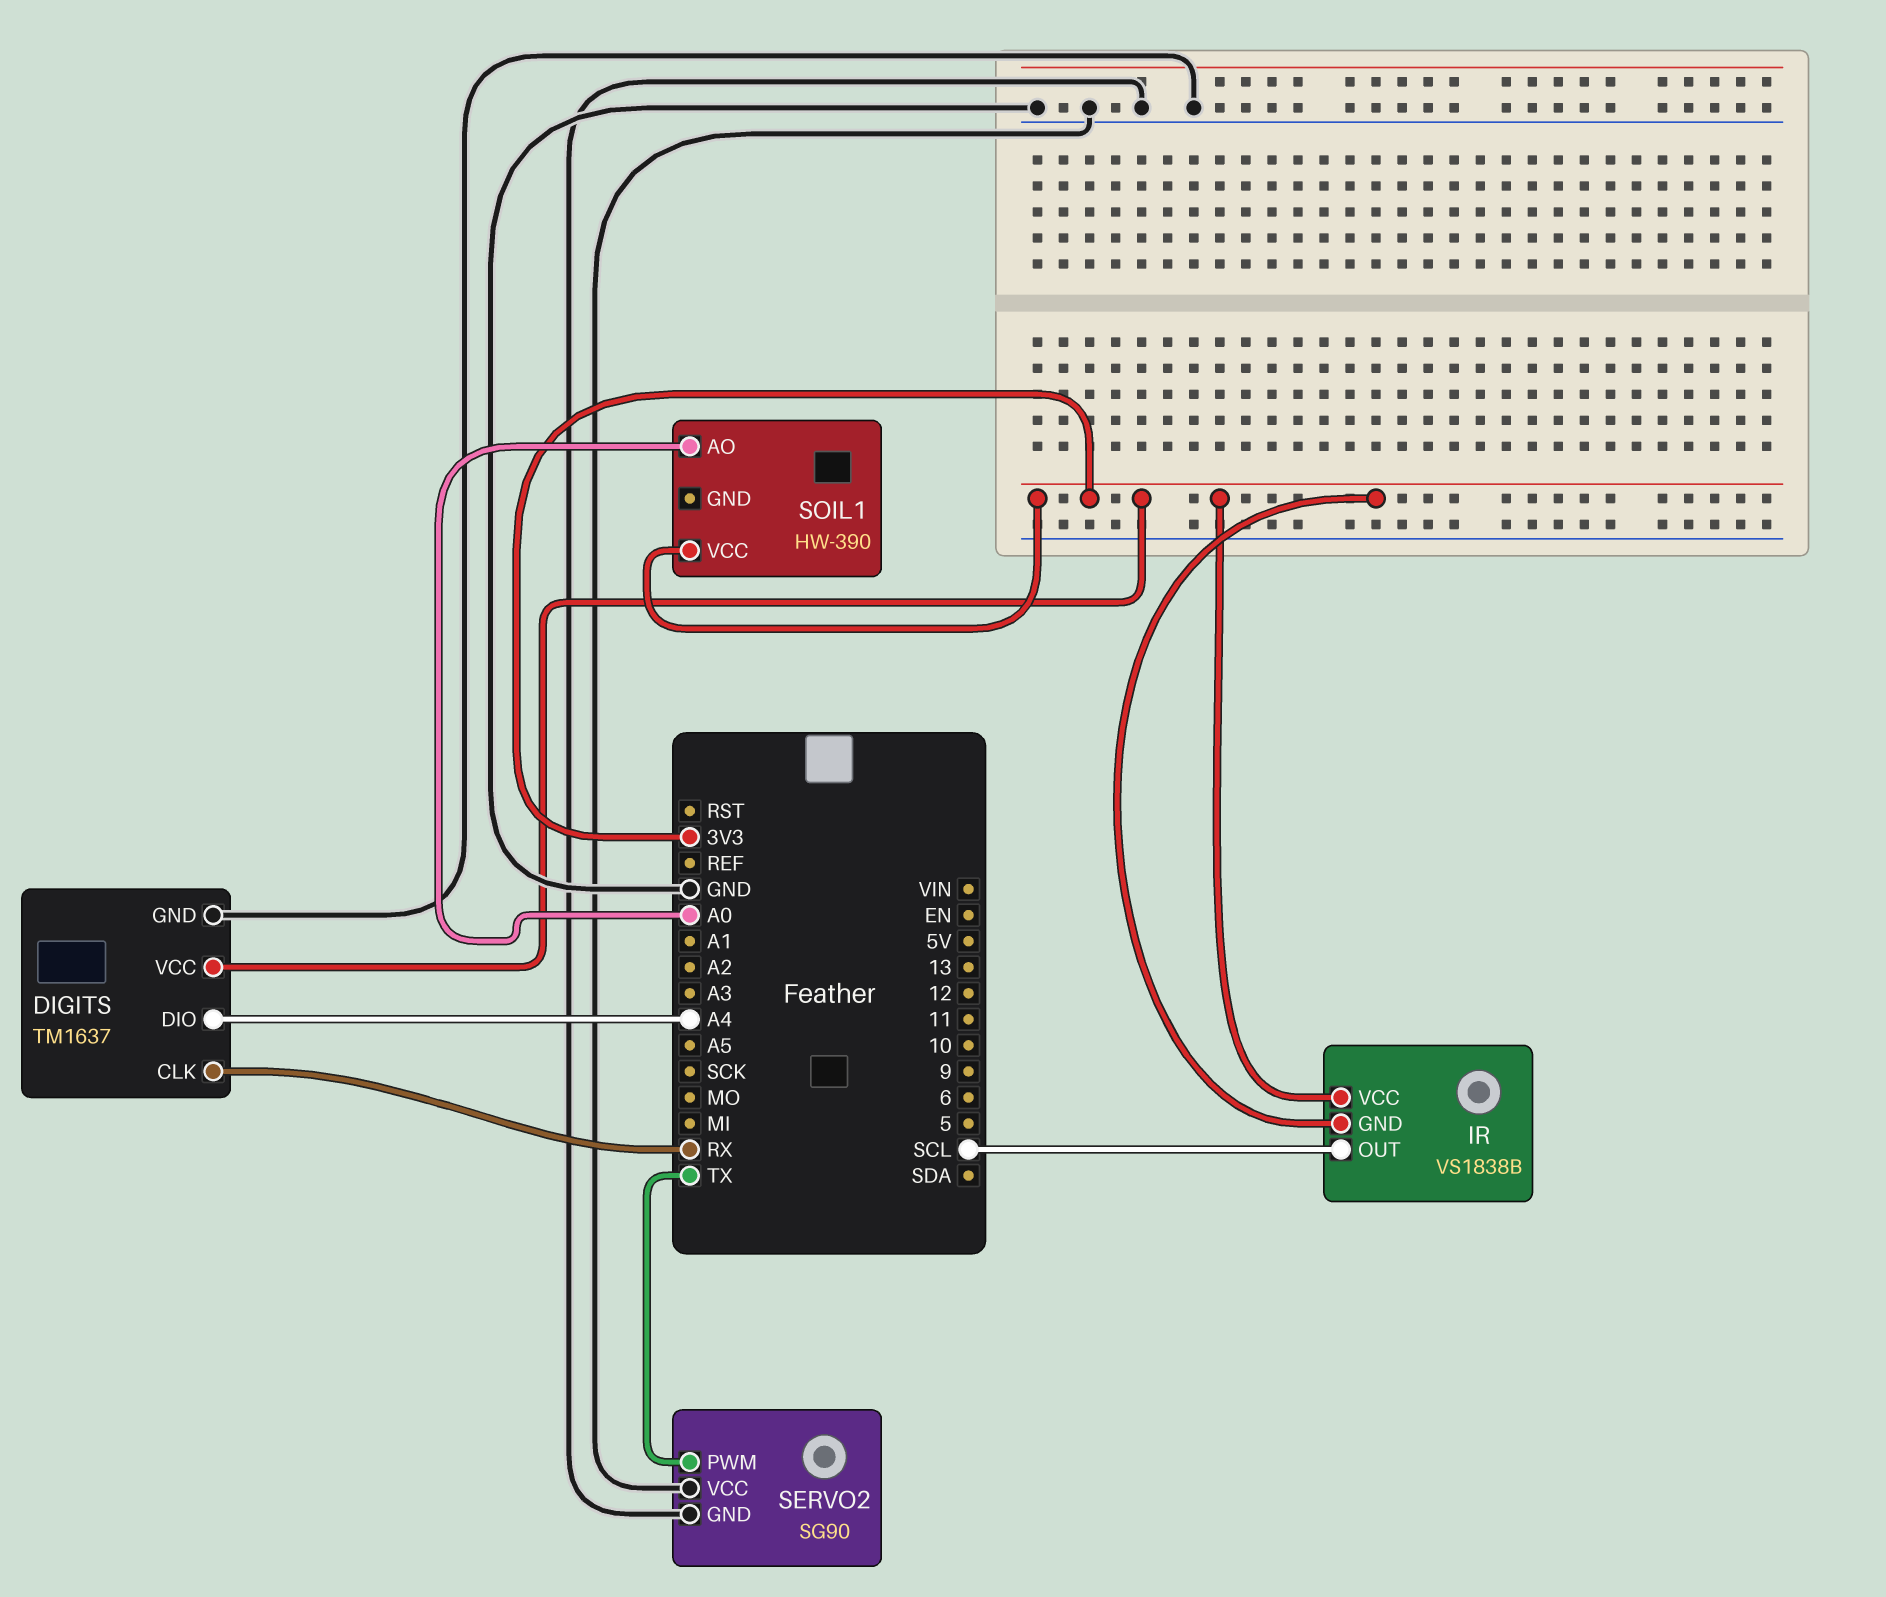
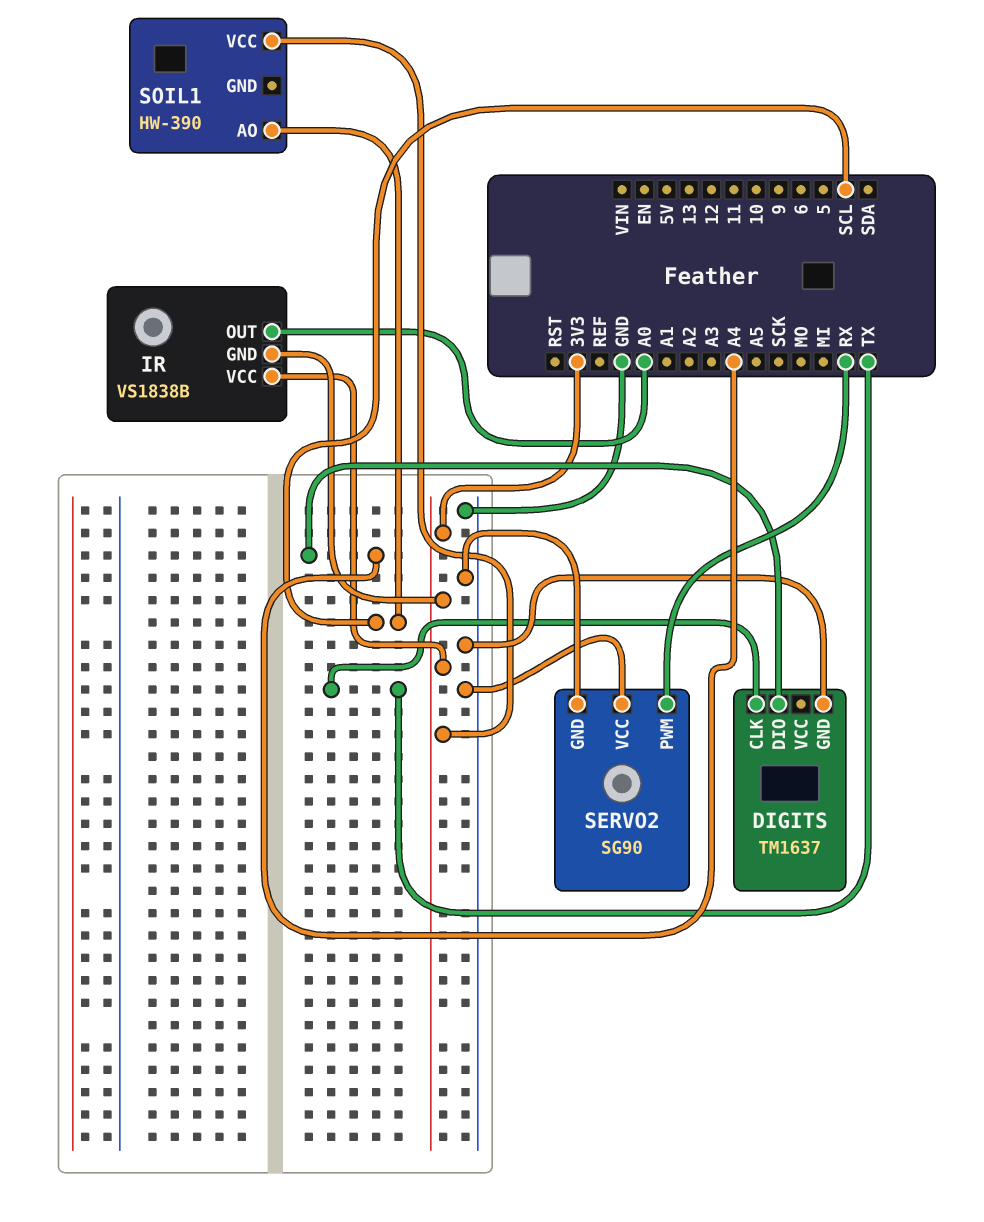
DIGITS pin CLK: RX -> TX
DIGITS pin VCC: 3V3 -> none
IR pin OUT: SCL -> A0
SERVO2 pin PWM: TX -> RX
SOIL1 pin AO: A0 -> SCL

